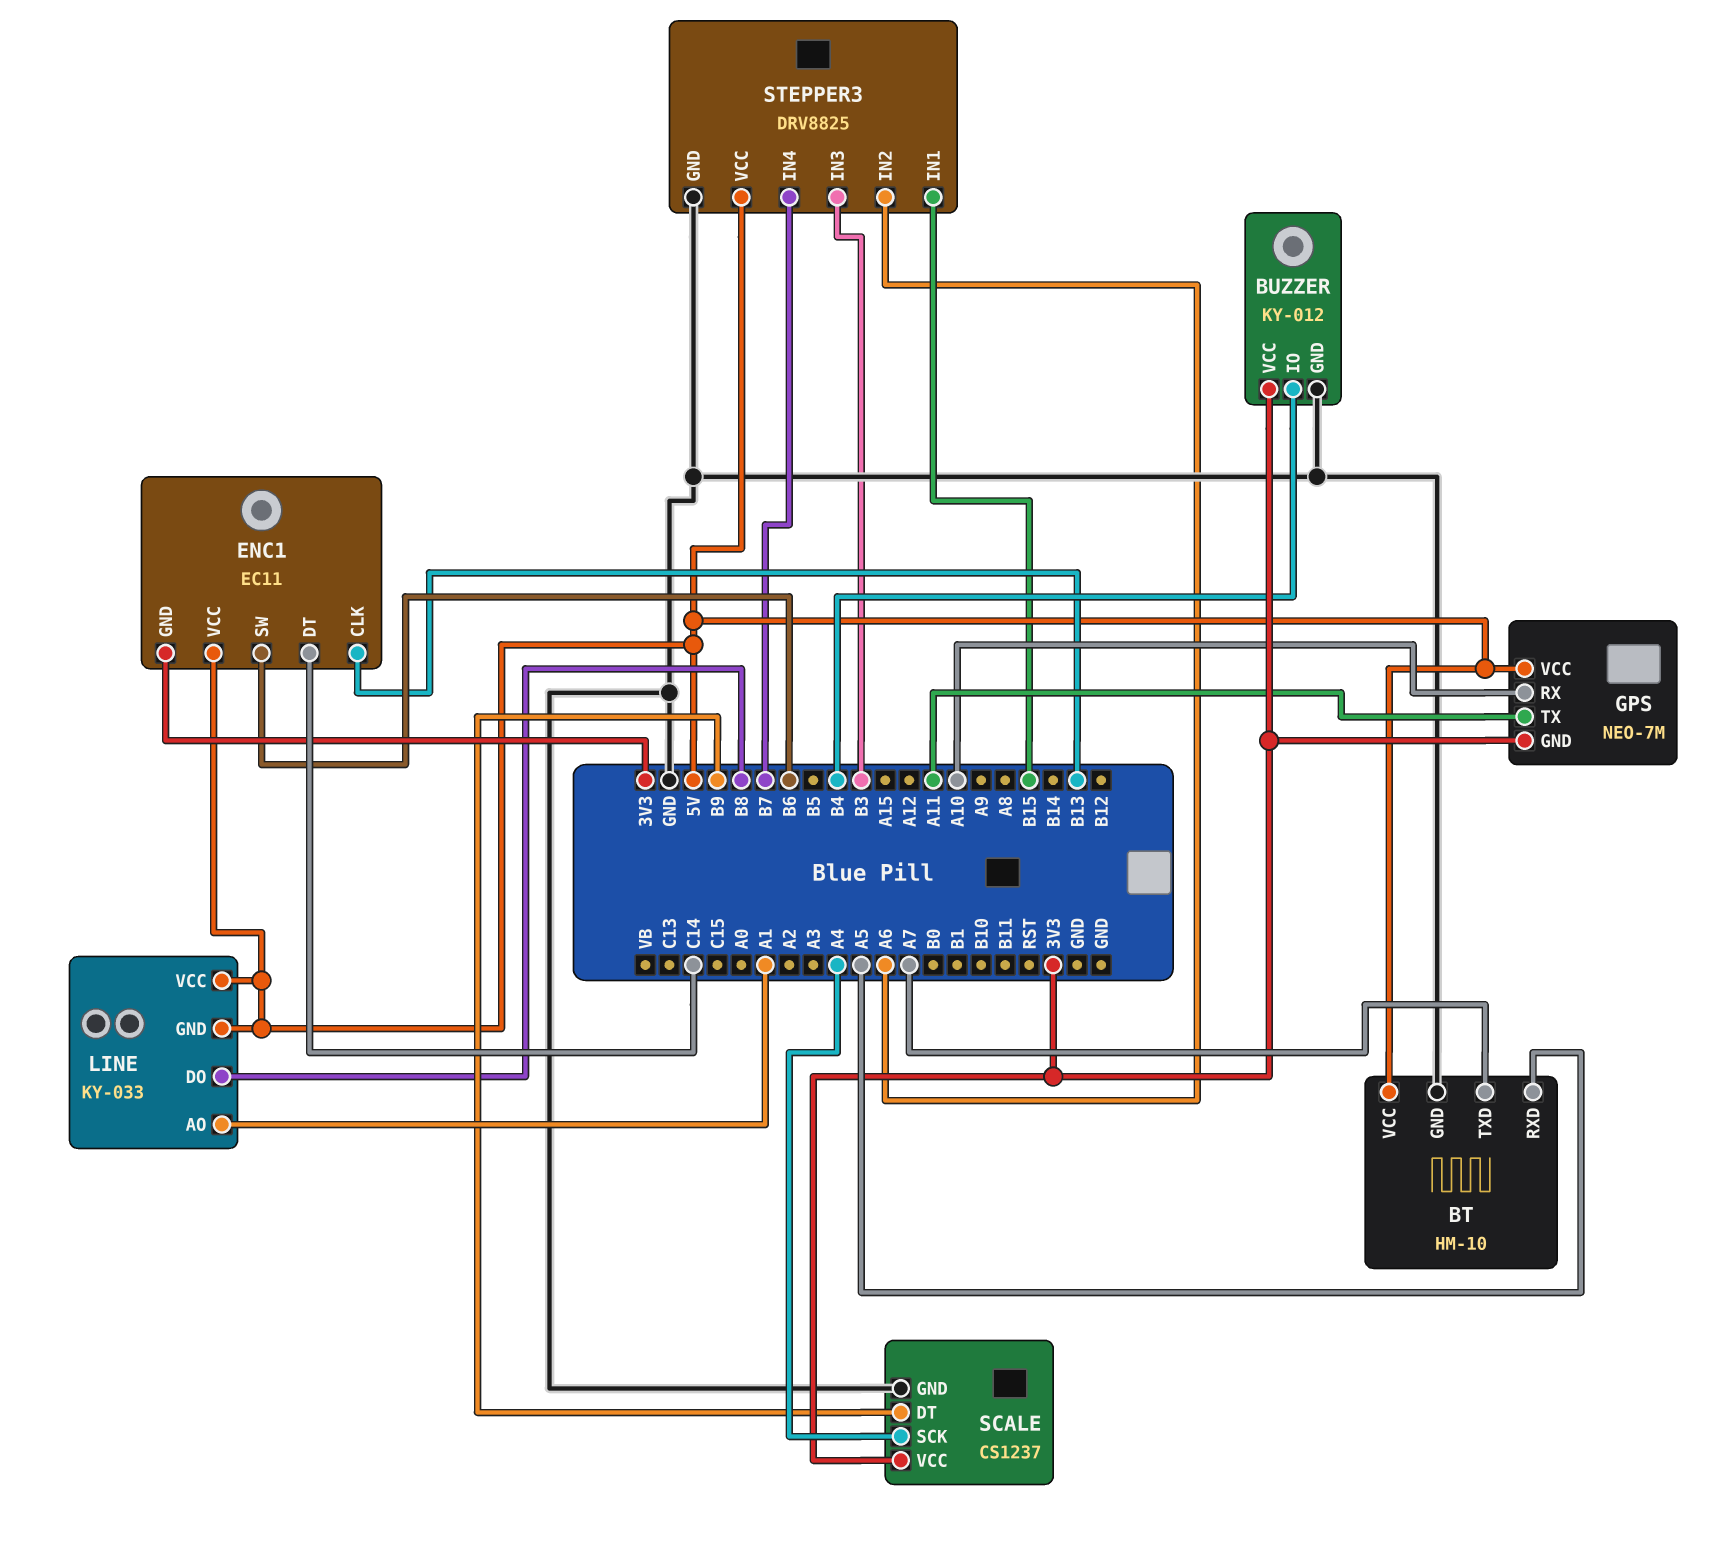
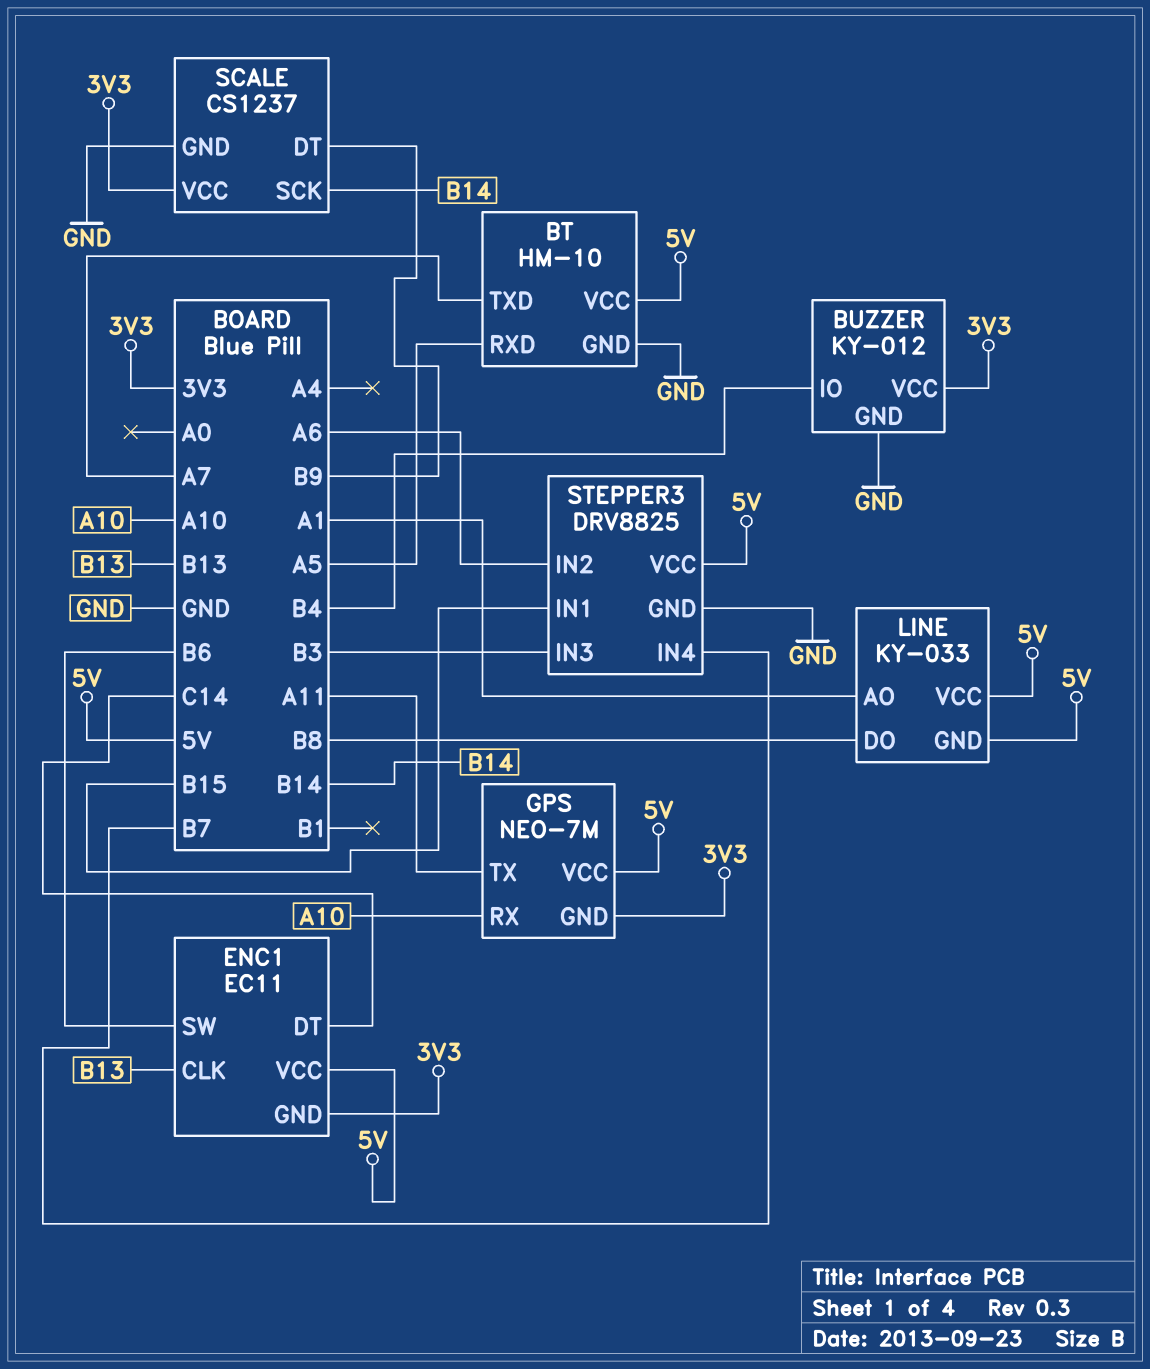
SCALE pin SCK: A4 -> B14

